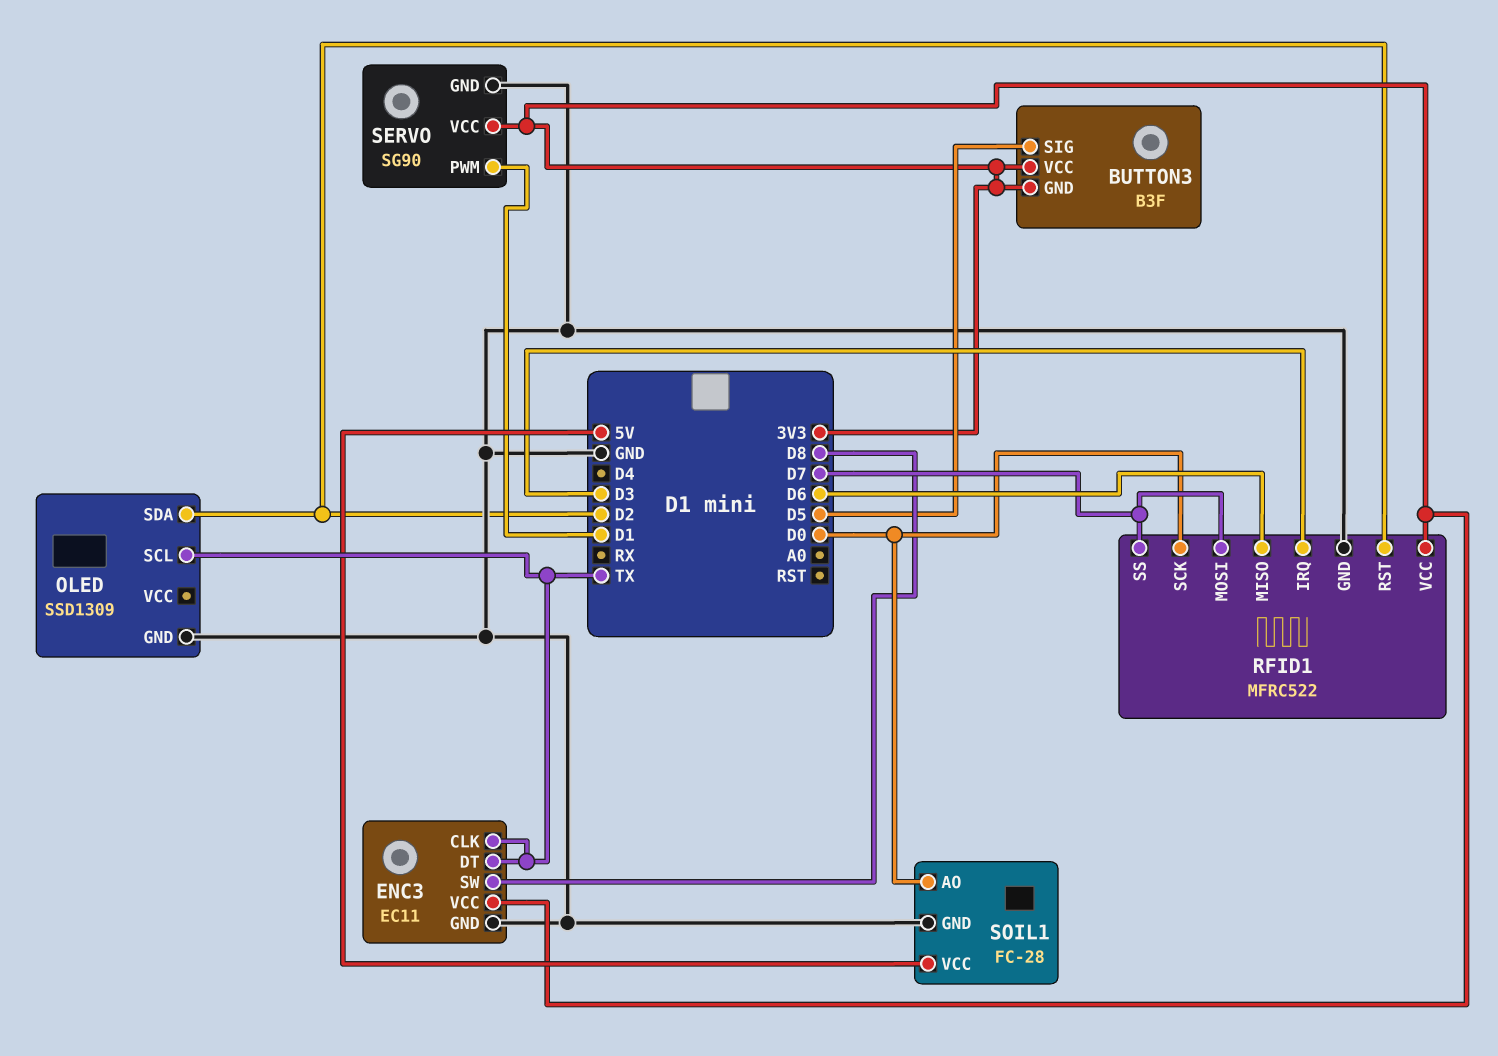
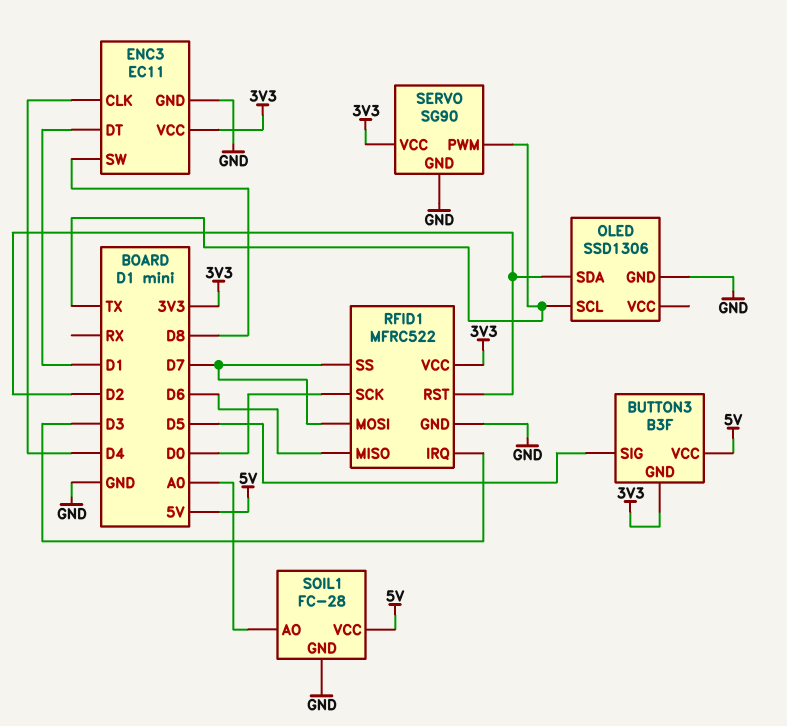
BUTTON3 pin VCC: 3V3 -> 5V
ENC3 pin CLK: TX -> D4
ENC3 pin DT: TX -> D1
OLED: SSD1309 -> SSD1306
SERVO pin PWM: D1 -> TX
SOIL1 pin AO: D0 -> A0

